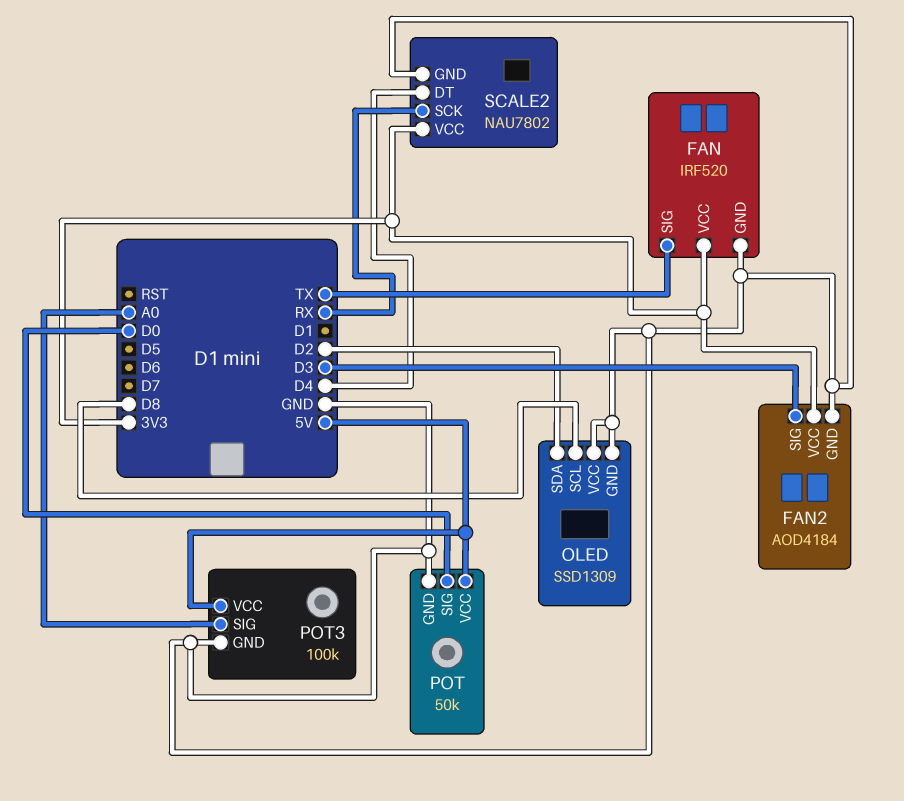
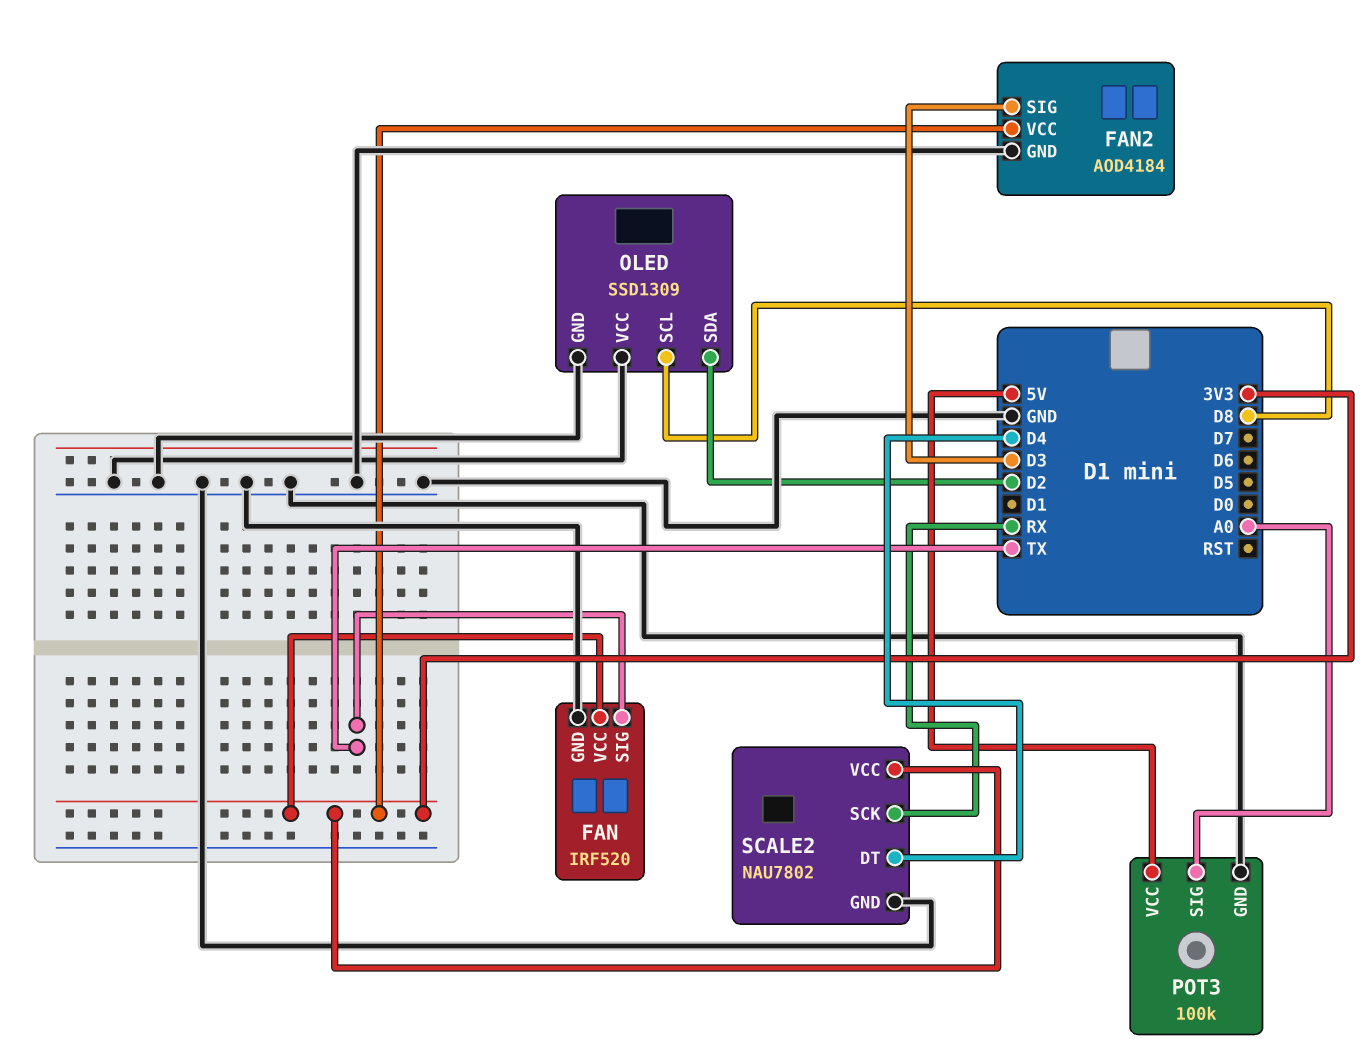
POT: 50k -> none
POT pin GND: GND -> none
POT pin SIG: D0 -> none
POT pin VCC: 5V -> none

